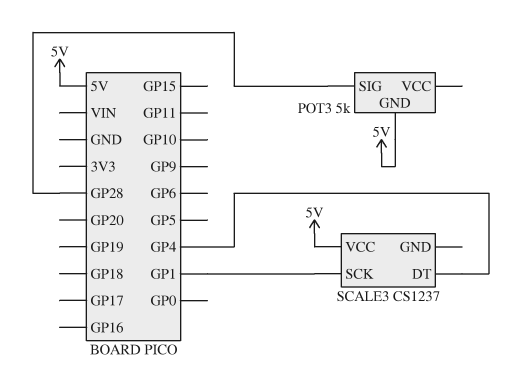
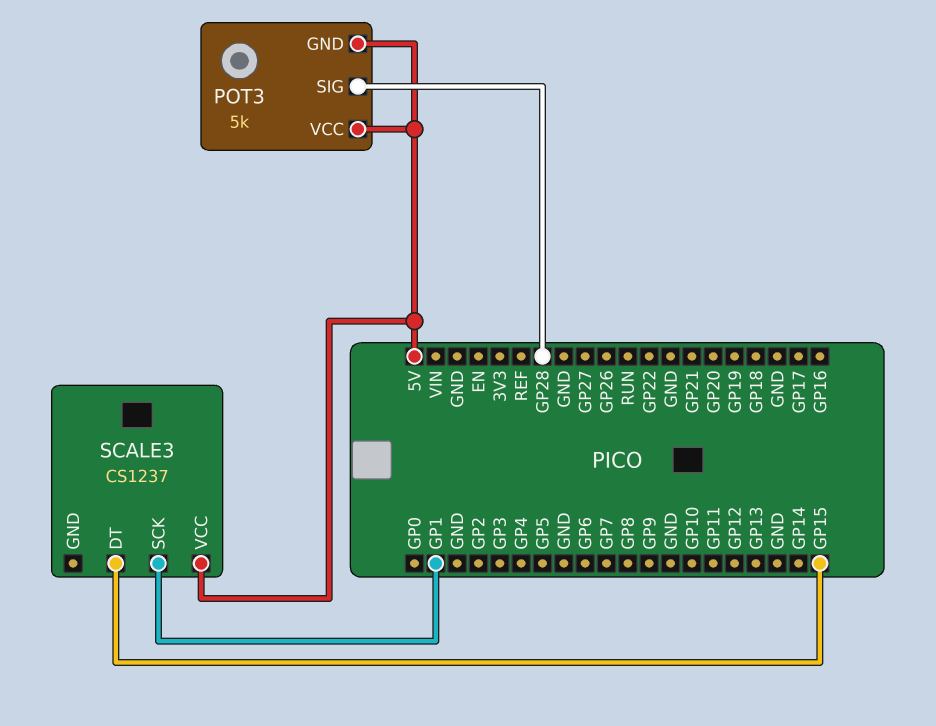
POT3 pin VCC: none -> 5V
SCALE3 pin DT: GP4 -> GP15

